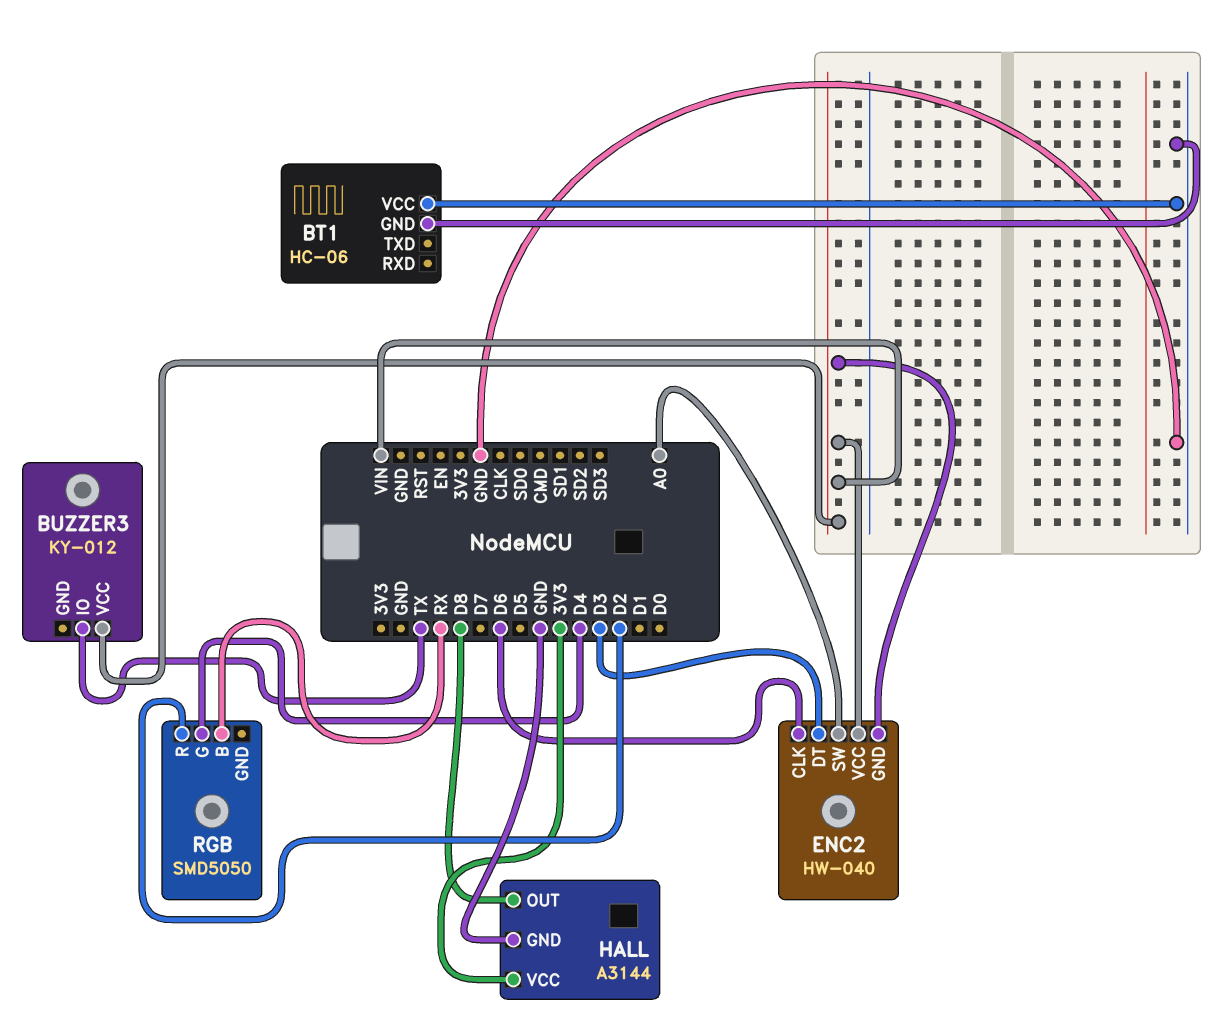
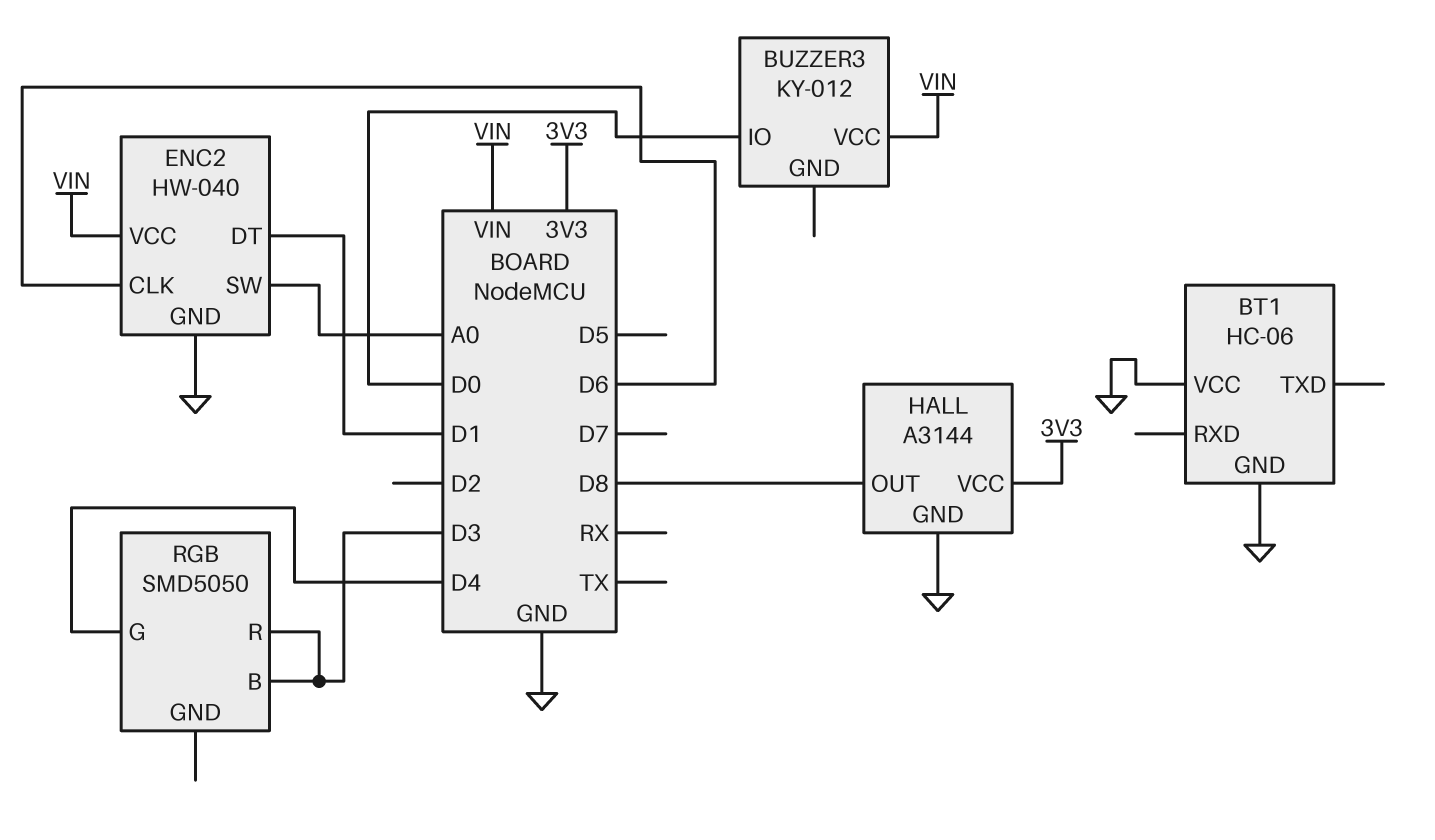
BUZZER3 pin IO: TX -> D0
ENC2 pin DT: D3 -> D1
ENC2 pin GND: VIN -> GND
RGB pin B: RX -> D3
RGB pin R: D2 -> D3

